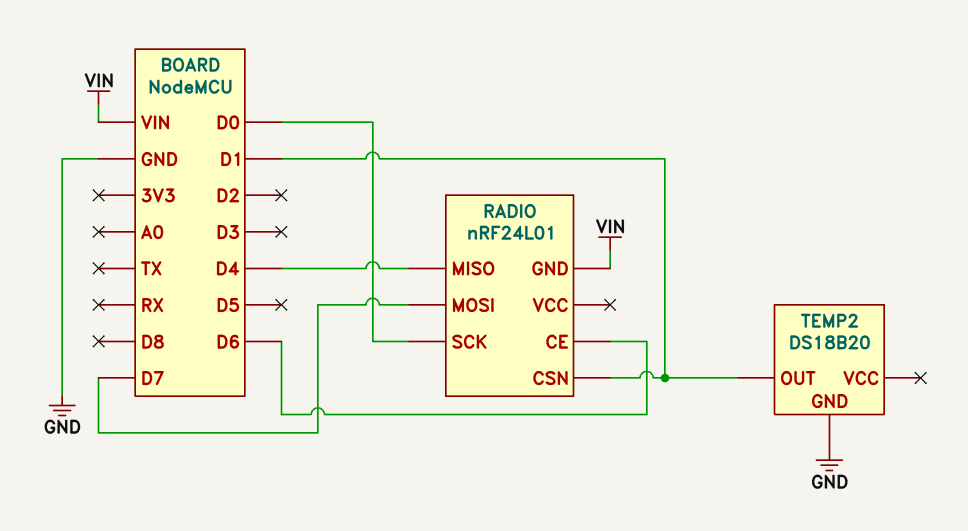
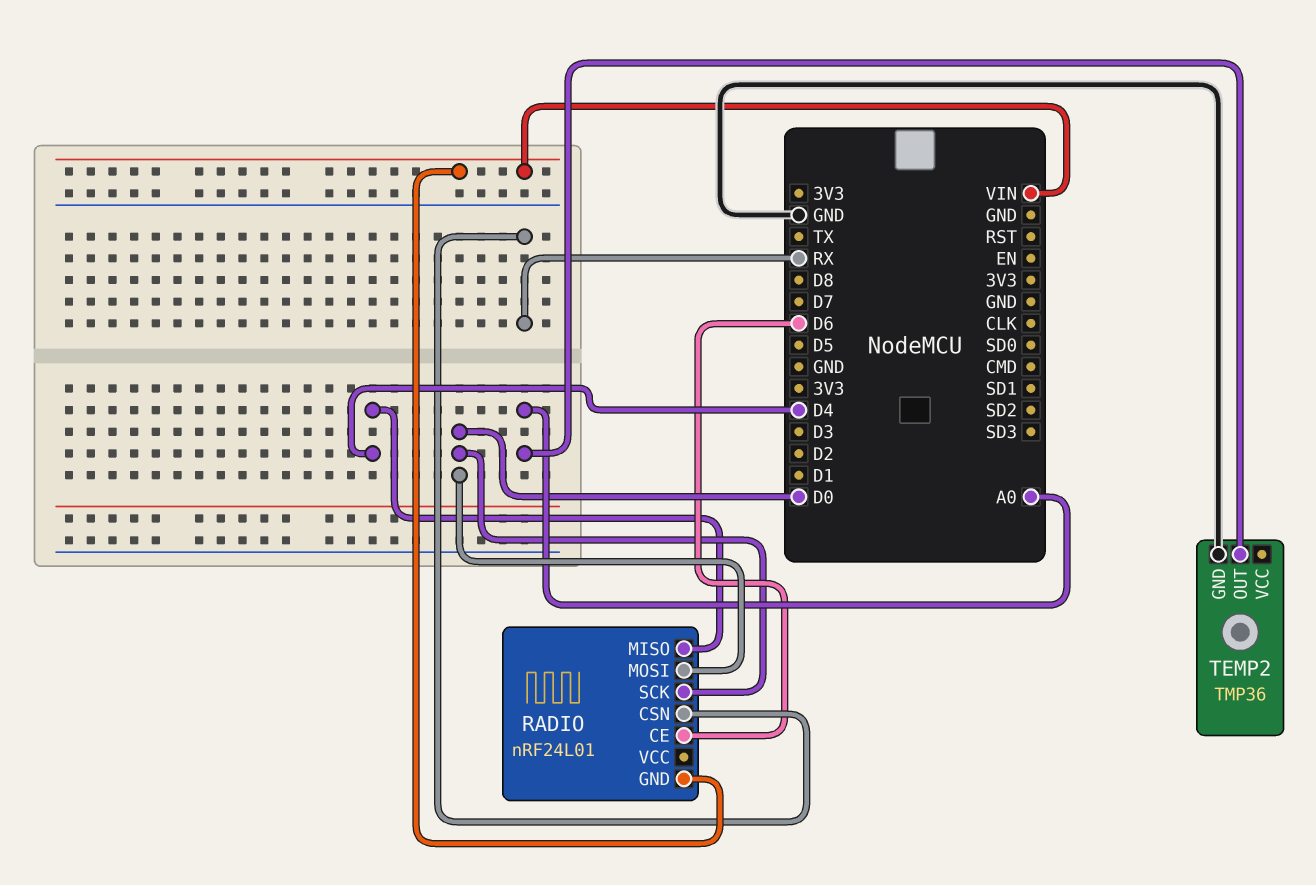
RADIO pin CSN: D1 -> RX
RADIO pin MOSI: D7 -> D0
TEMP2: DS18B20 -> TMP36
TEMP2 pin OUT: D1 -> A0

